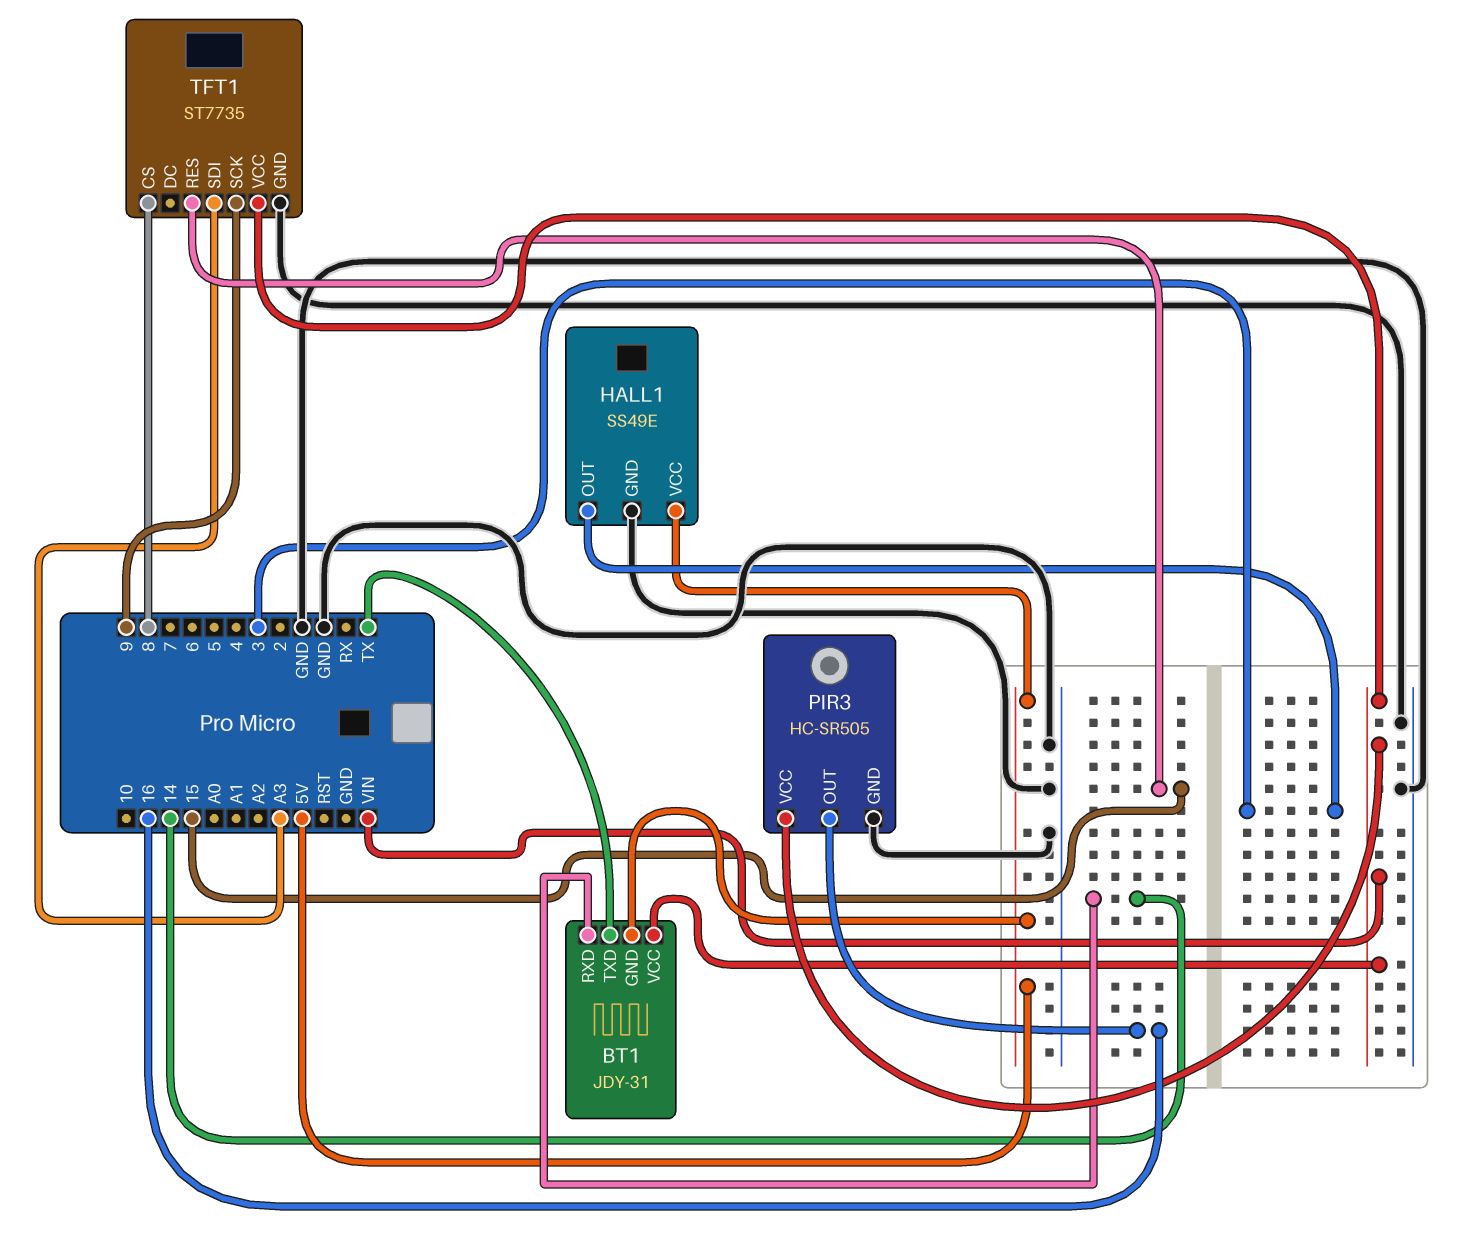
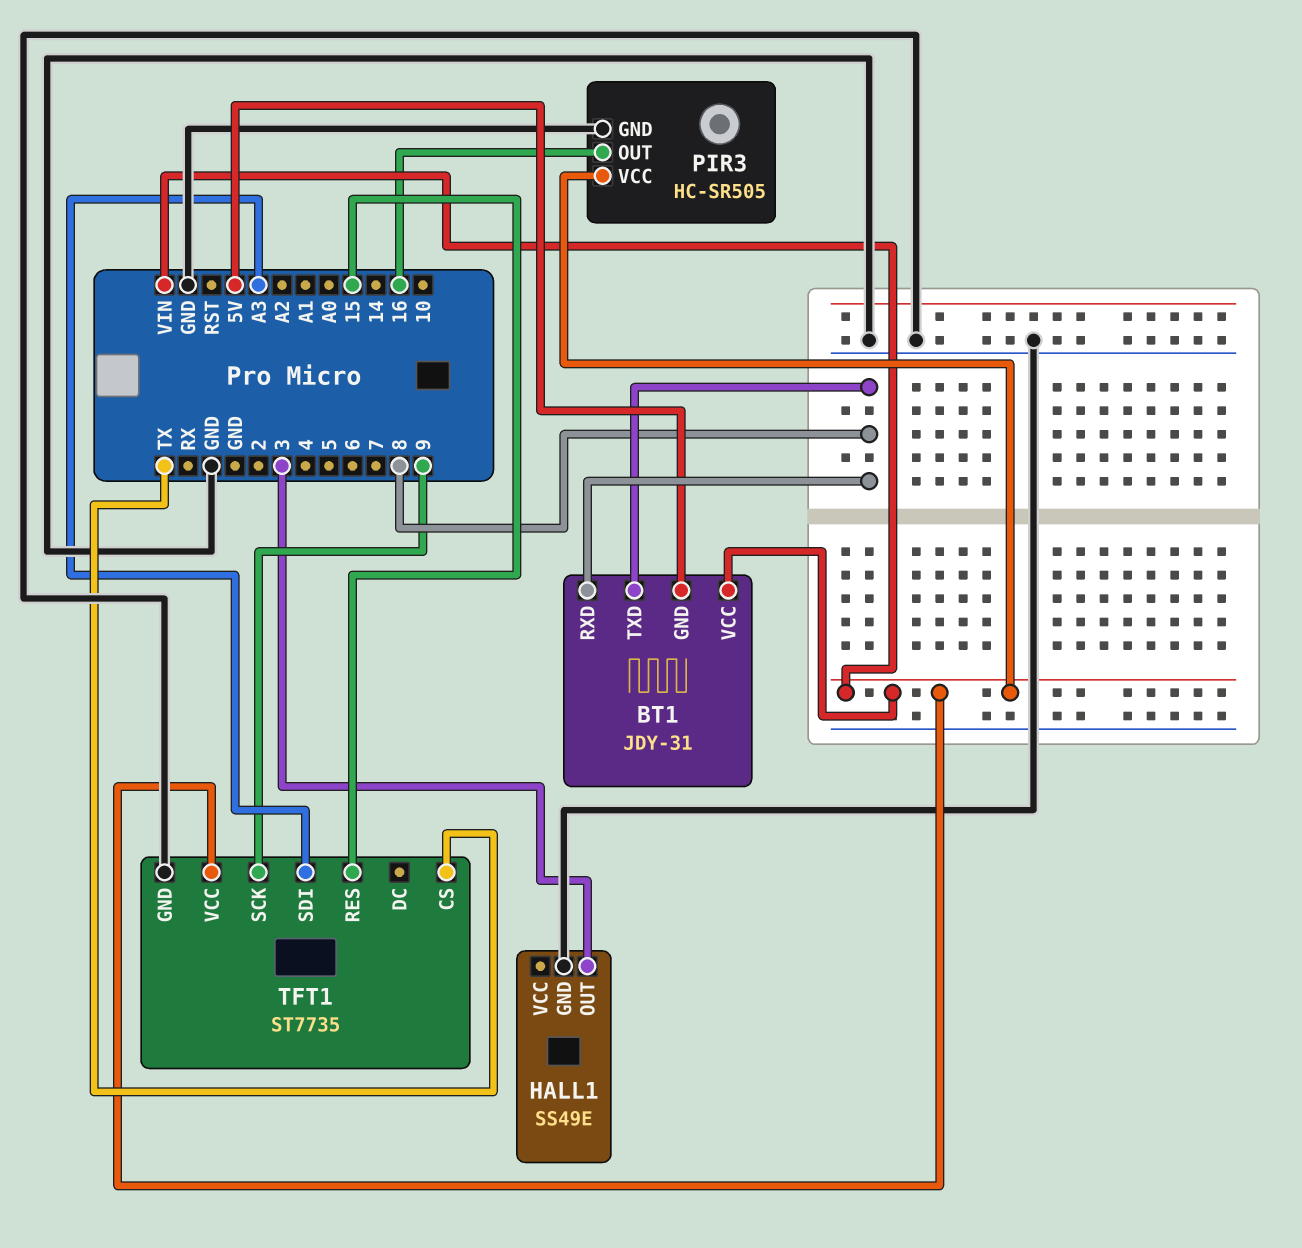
BT1 pin RXD: 14 -> 8
BT1 pin TXD: TX -> 8
HALL1 pin VCC: 5V -> none
TFT1 pin CS: 8 -> TX

